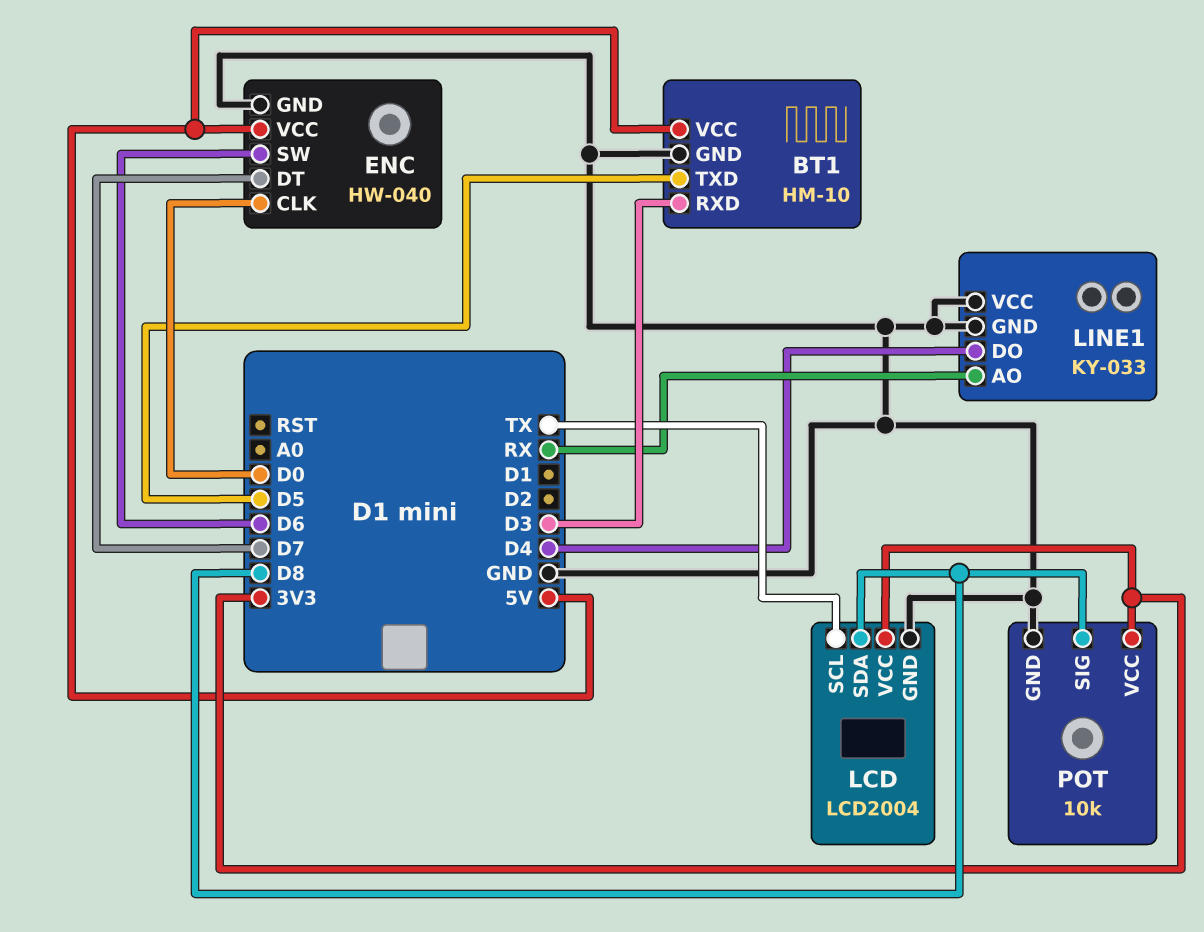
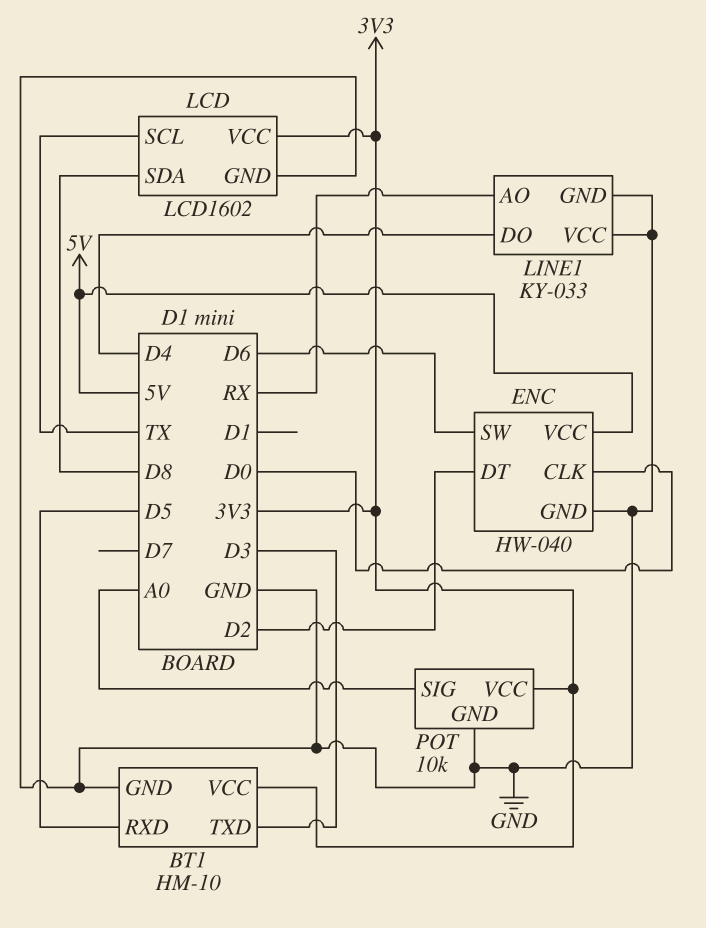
BT1 pin RXD: D3 -> D5
BT1 pin TXD: D5 -> D3
BT1 pin VCC: 5V -> 3V3
ENC pin DT: D7 -> D2
LCD: LCD2004 -> LCD1602
POT pin SIG: D8 -> A0

